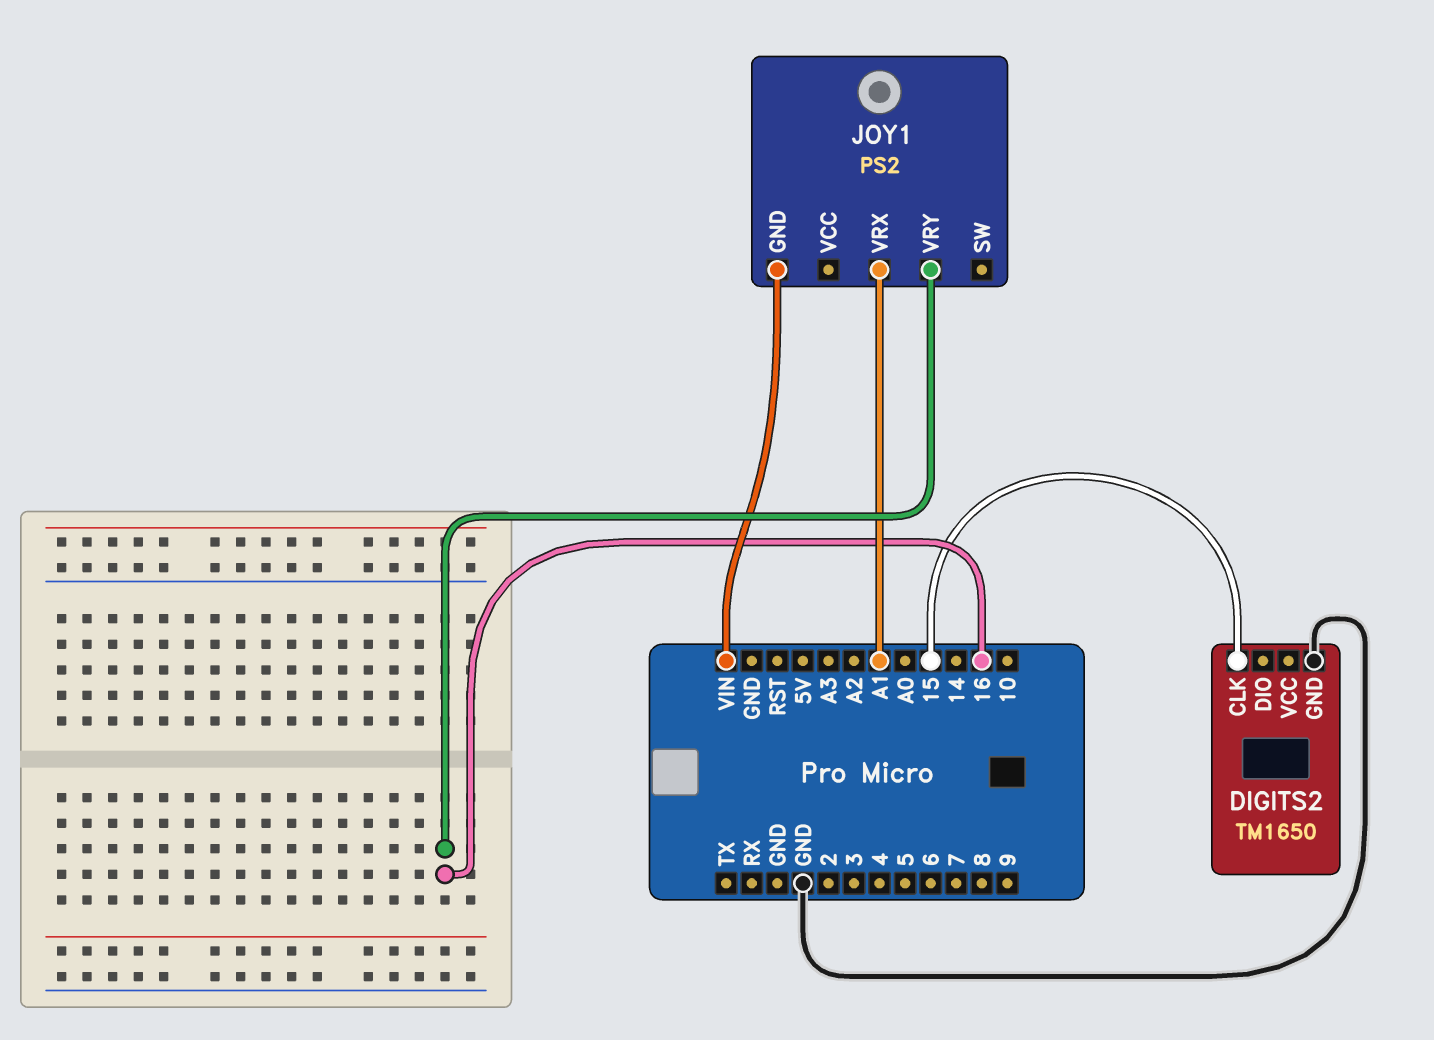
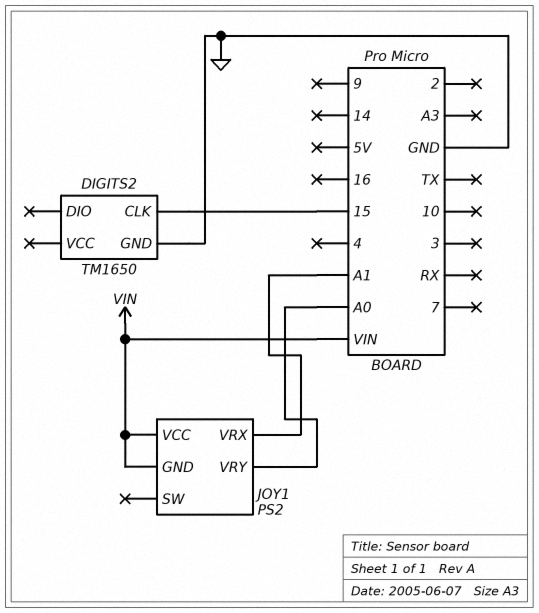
JOY1 pin VCC: none -> VIN
JOY1 pin VRY: 16 -> A0

